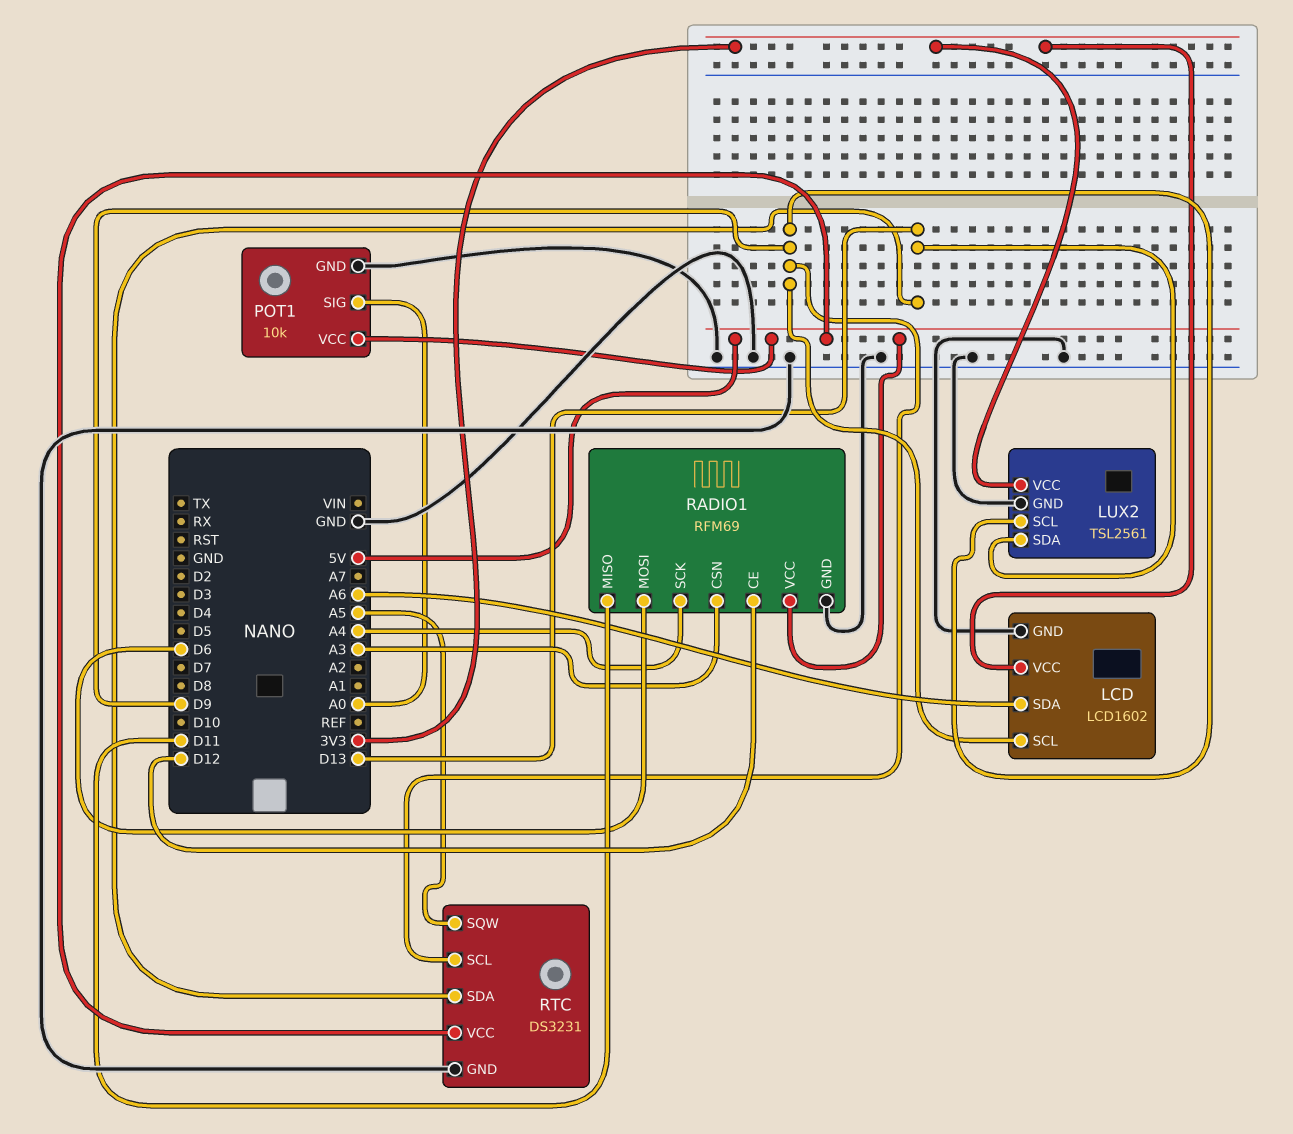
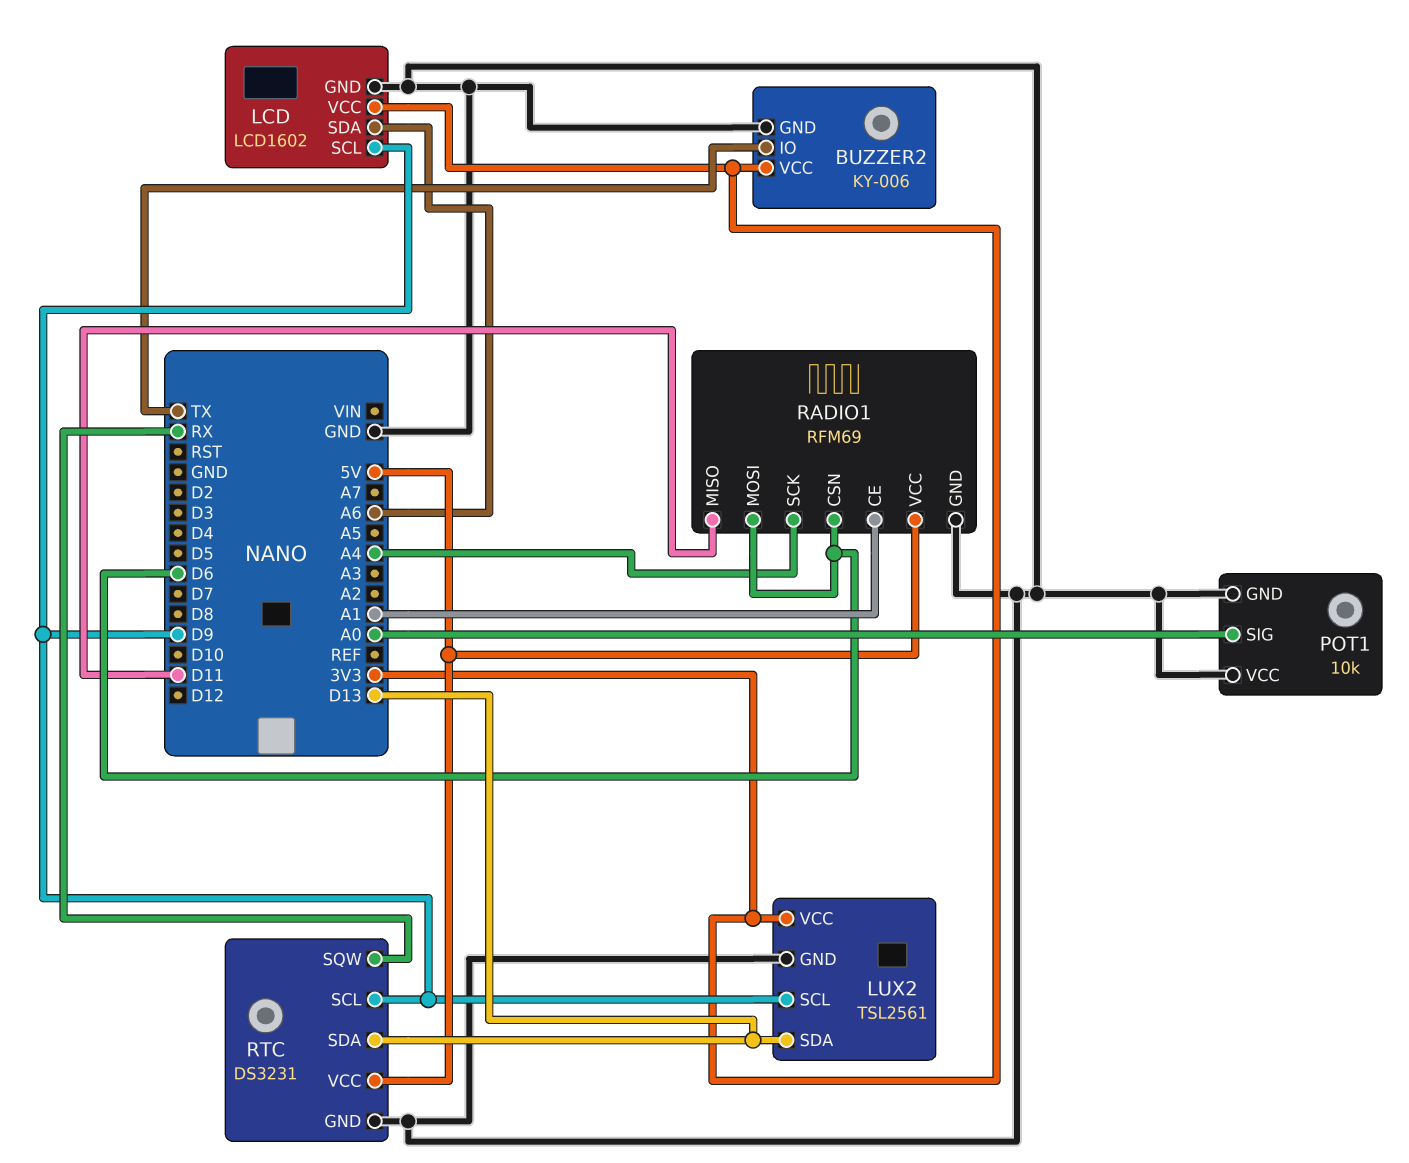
BUZZER2: none -> KY-006
BUZZER2 pin GND: none -> GND
BUZZER2 pin IO: none -> TX
BUZZER2 pin VCC: none -> 3V3
POT1 pin VCC: 5V -> GND
RADIO1 pin CE: D12 -> A1
RADIO1 pin CSN: A3 -> D6
RTC pin SQW: A5 -> RX

